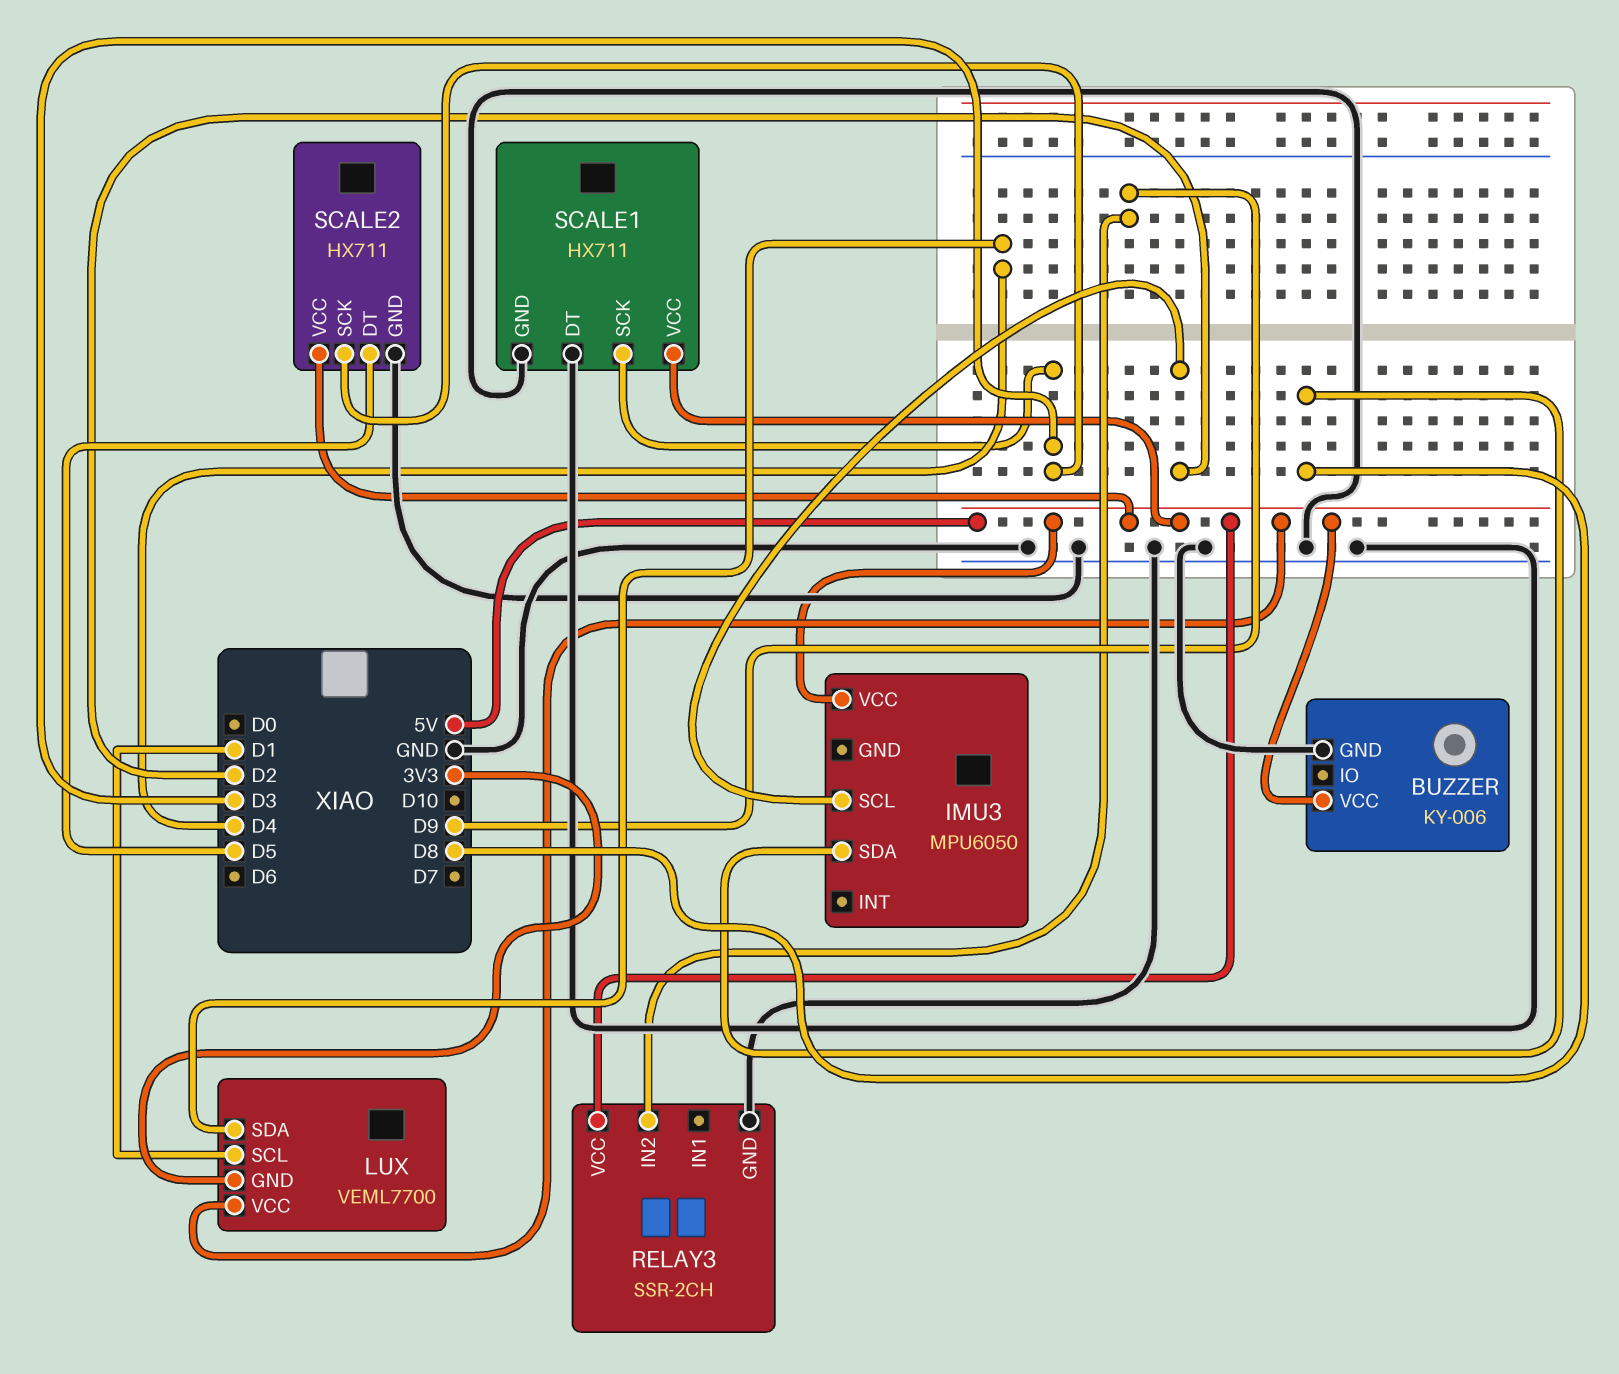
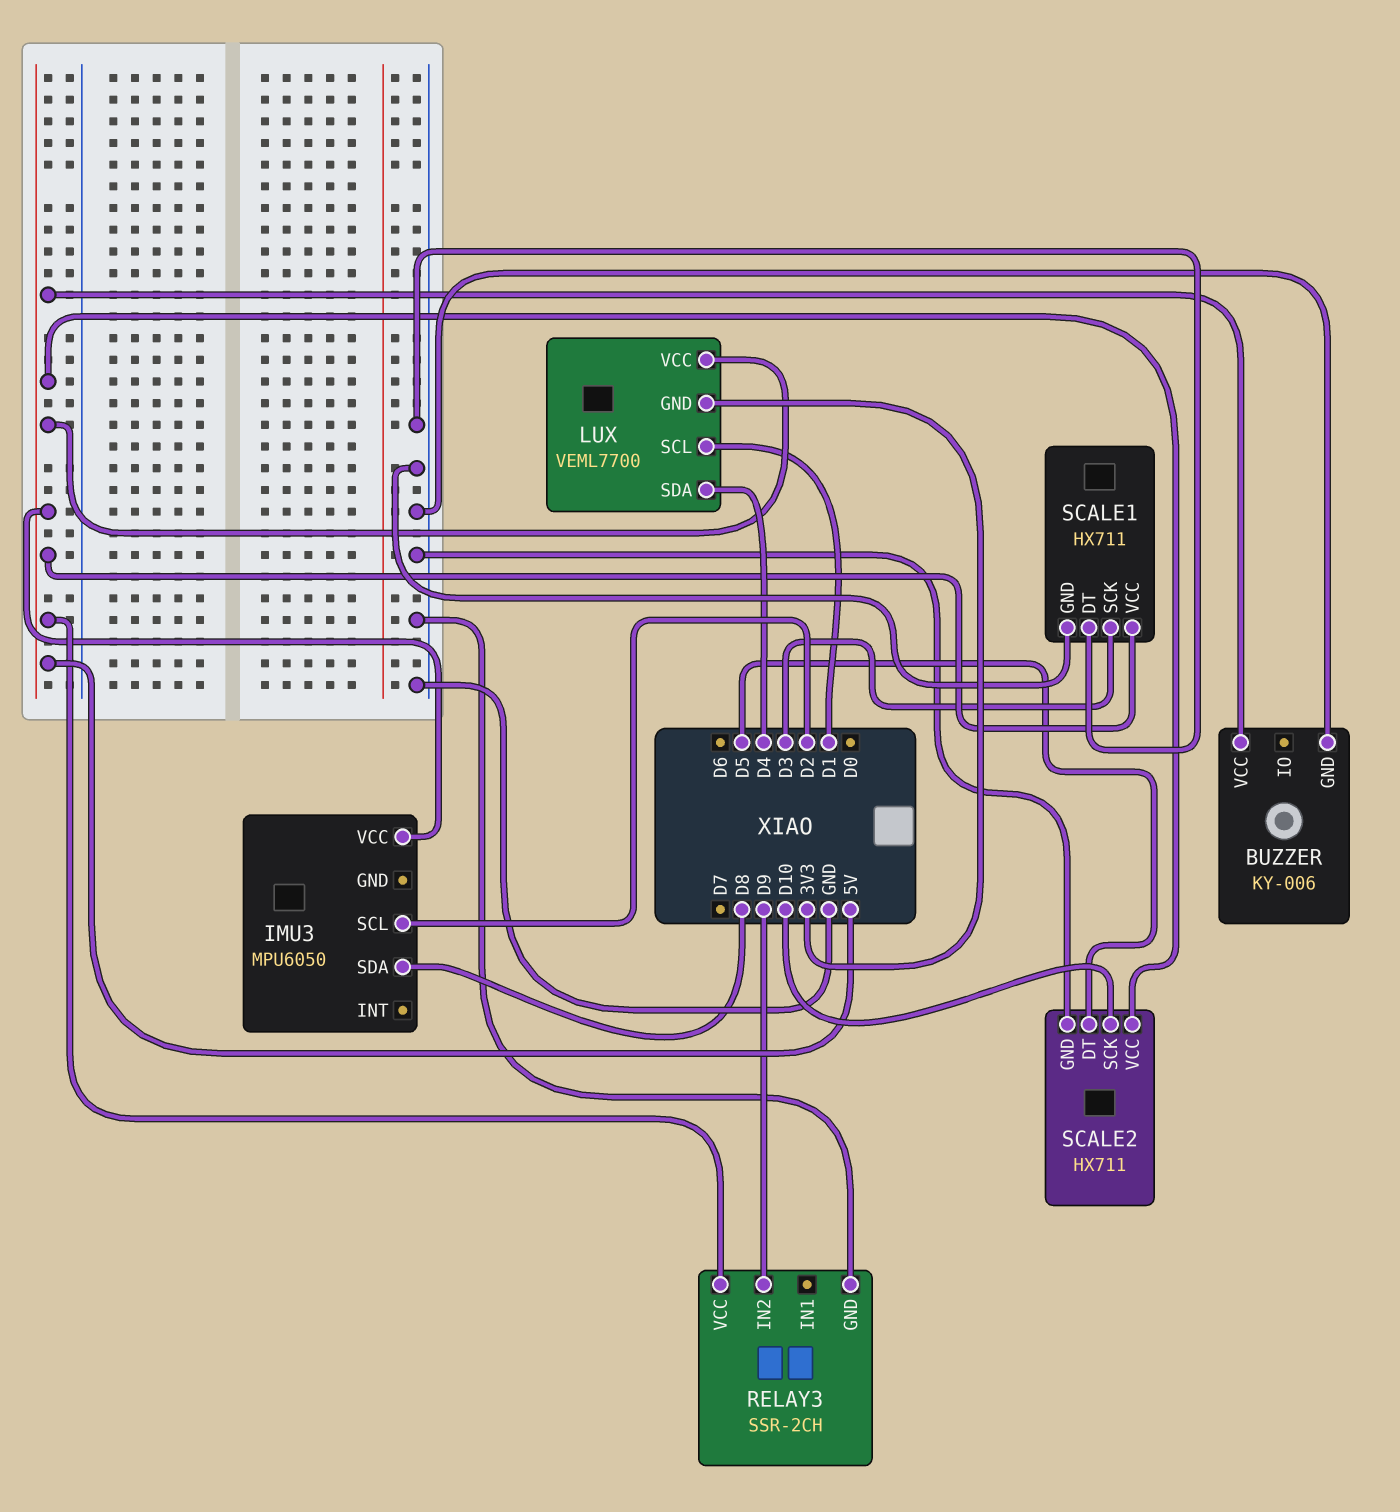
SCALE2 pin SCK: D3 -> D10

